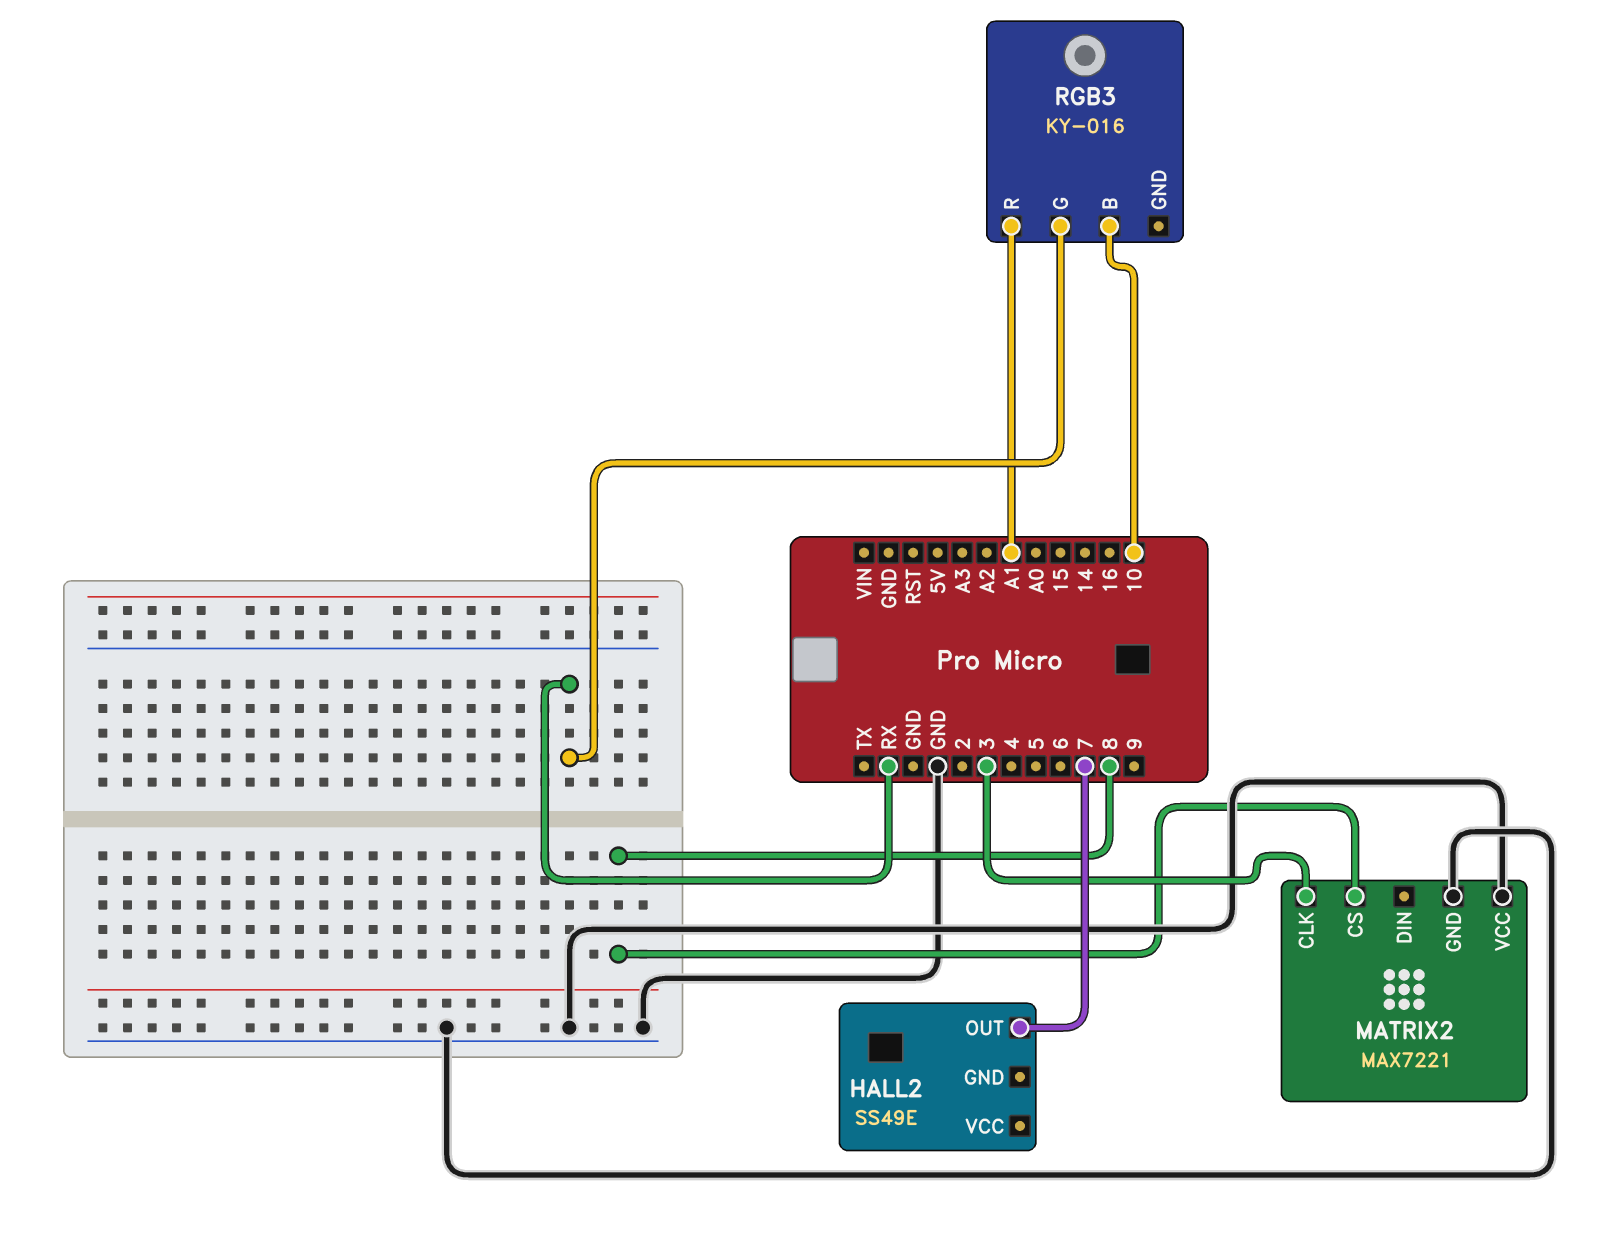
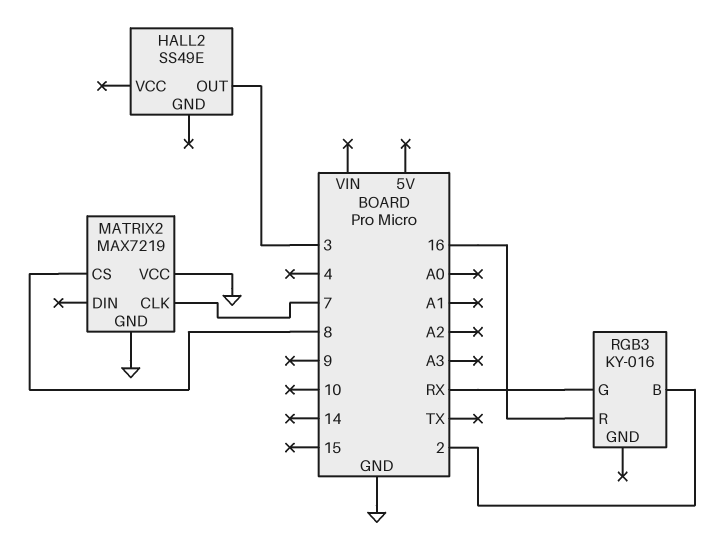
HALL2 pin OUT: 7 -> 3
MATRIX2: MAX7221 -> MAX7219
MATRIX2 pin CLK: 3 -> 7
RGB3 pin B: 10 -> 2
RGB3 pin R: A1 -> 16

